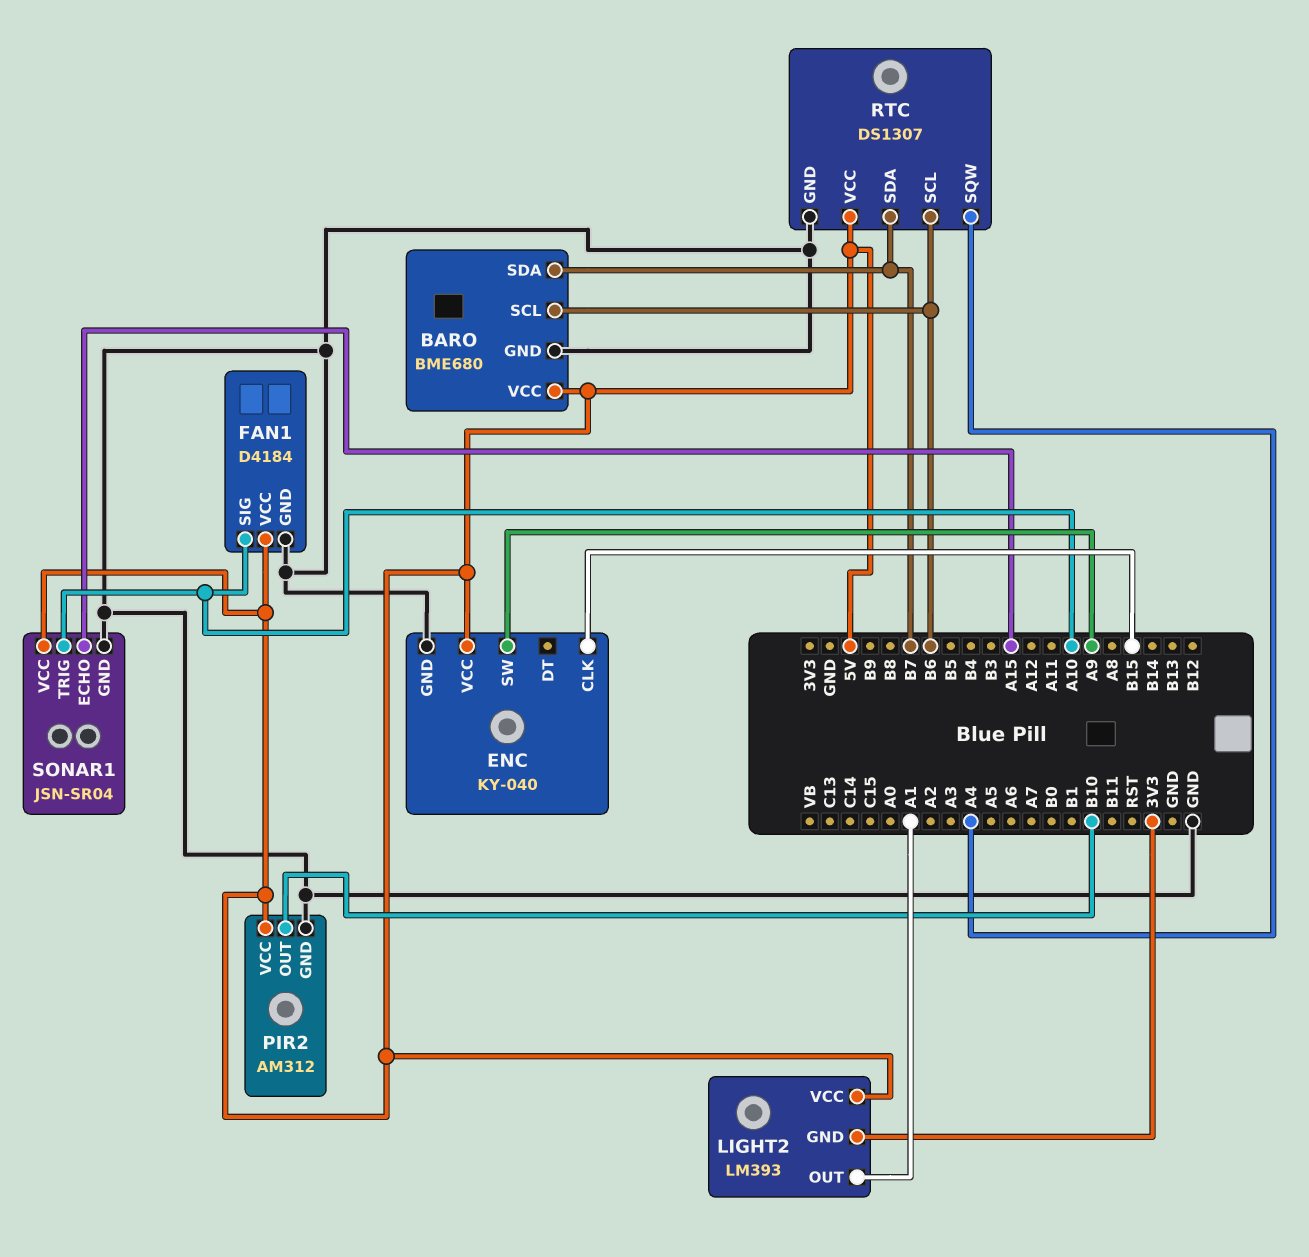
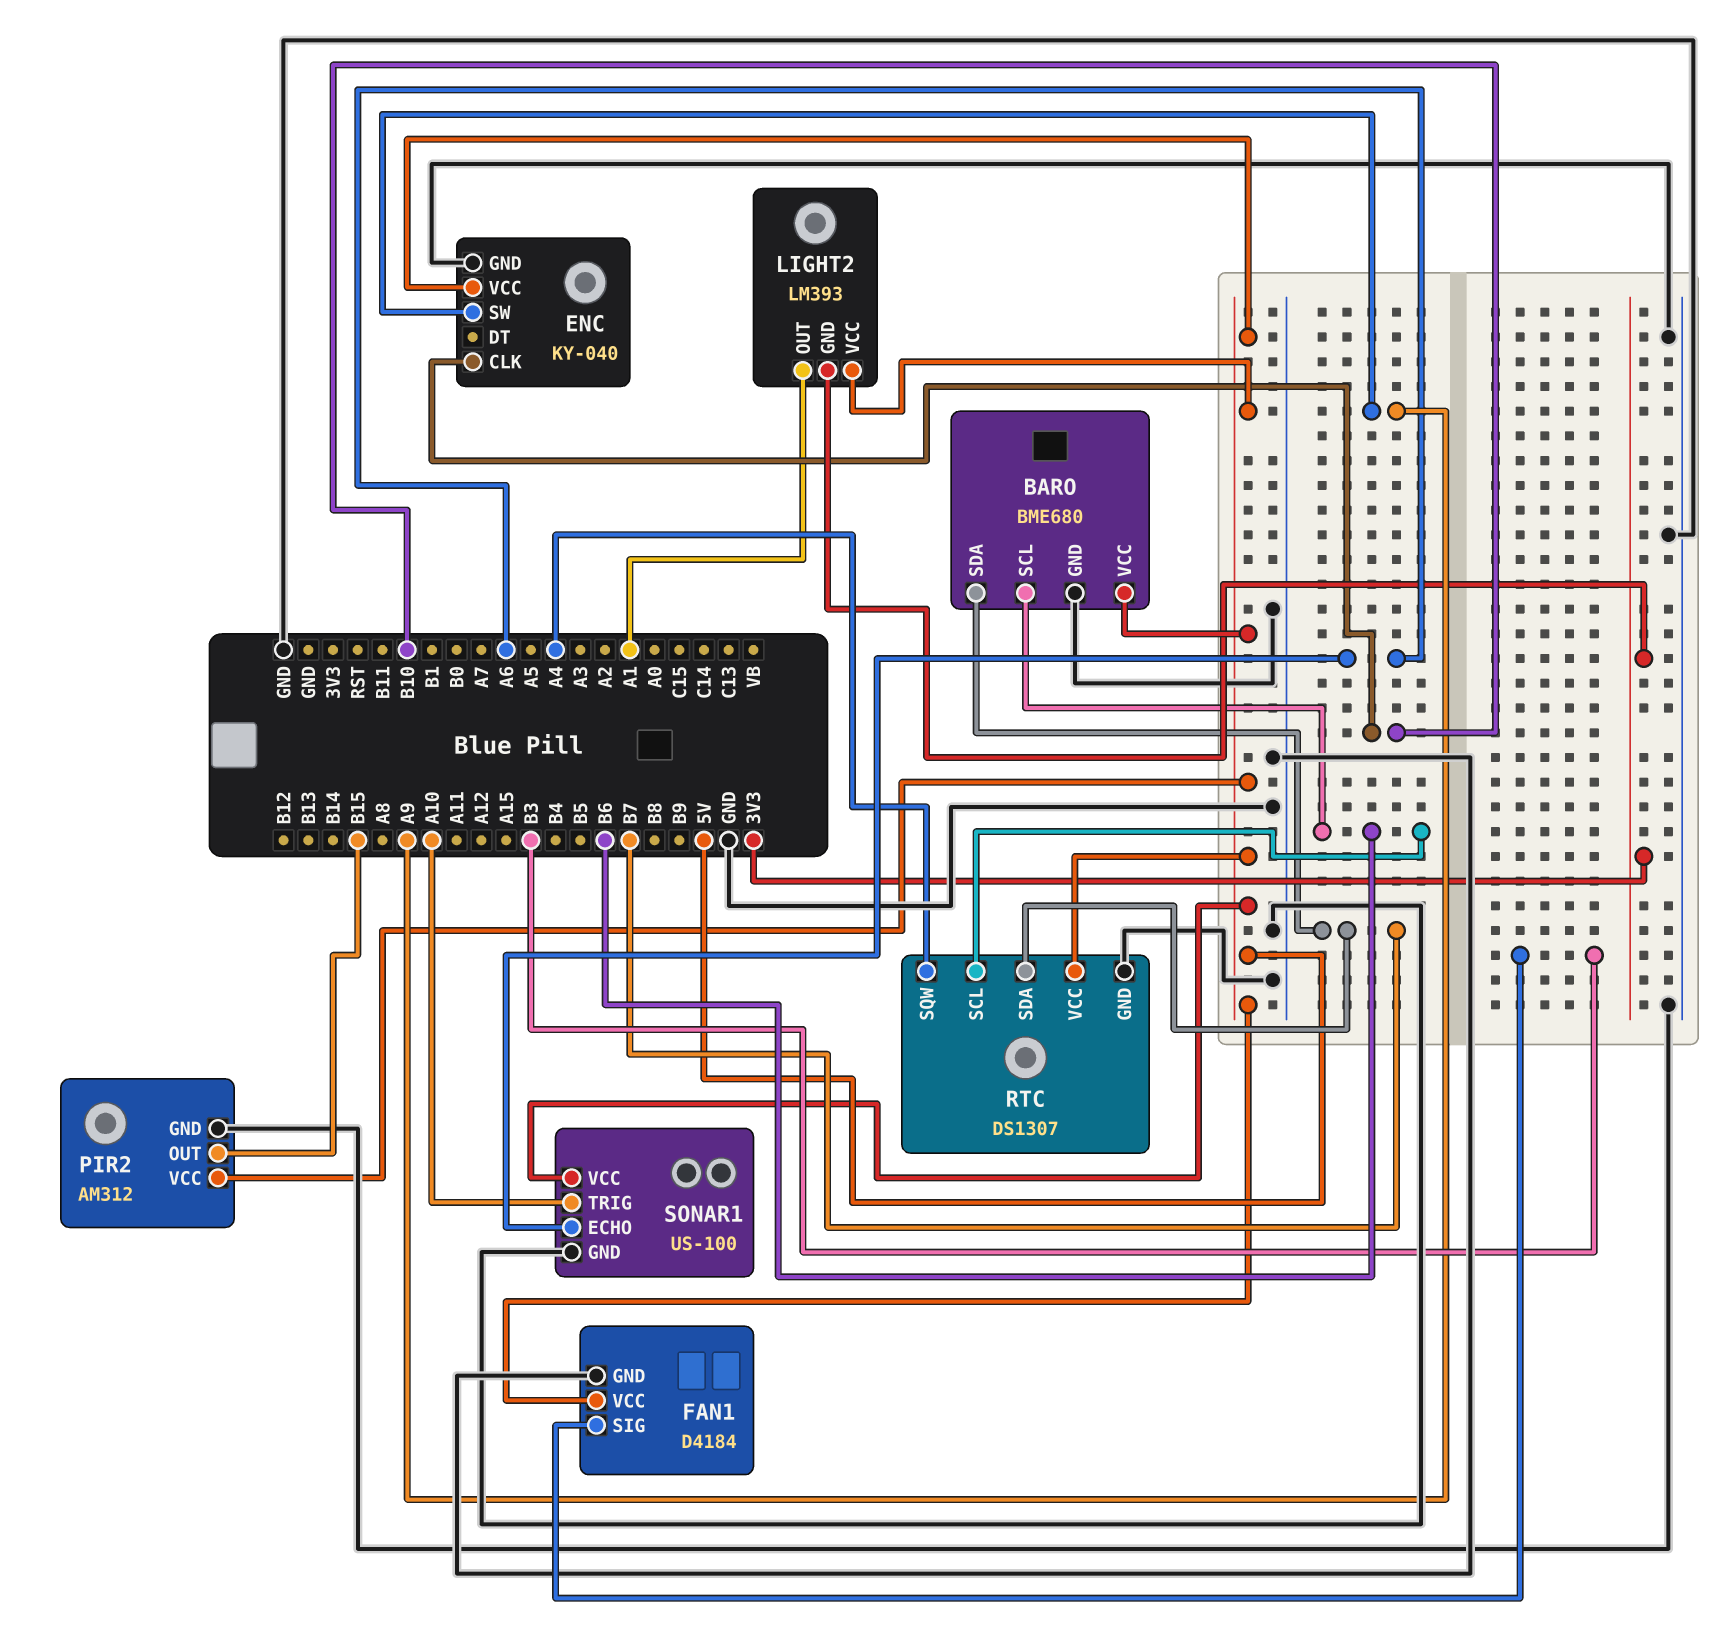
ENC pin CLK: B15 -> B10
FAN1 pin SIG: A10 -> B3
PIR2 pin OUT: B10 -> B15
SONAR1: JSN-SR04 -> US-100
SONAR1 pin ECHO: A15 -> A6

